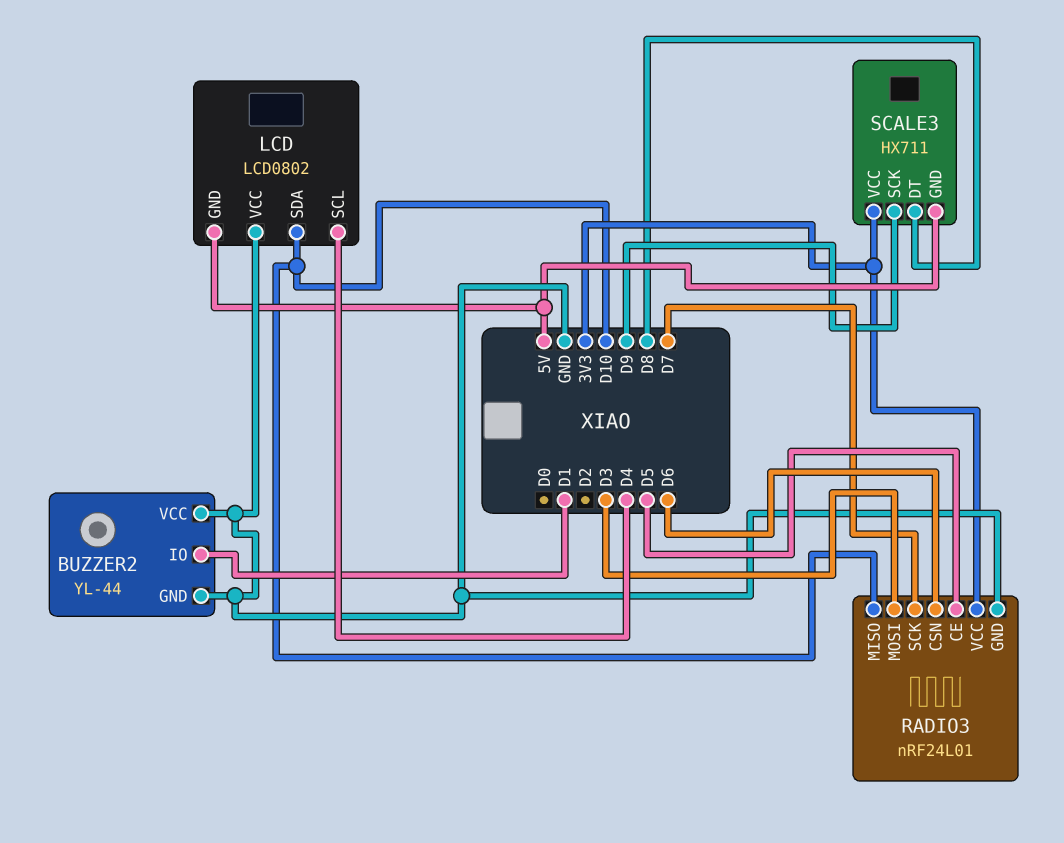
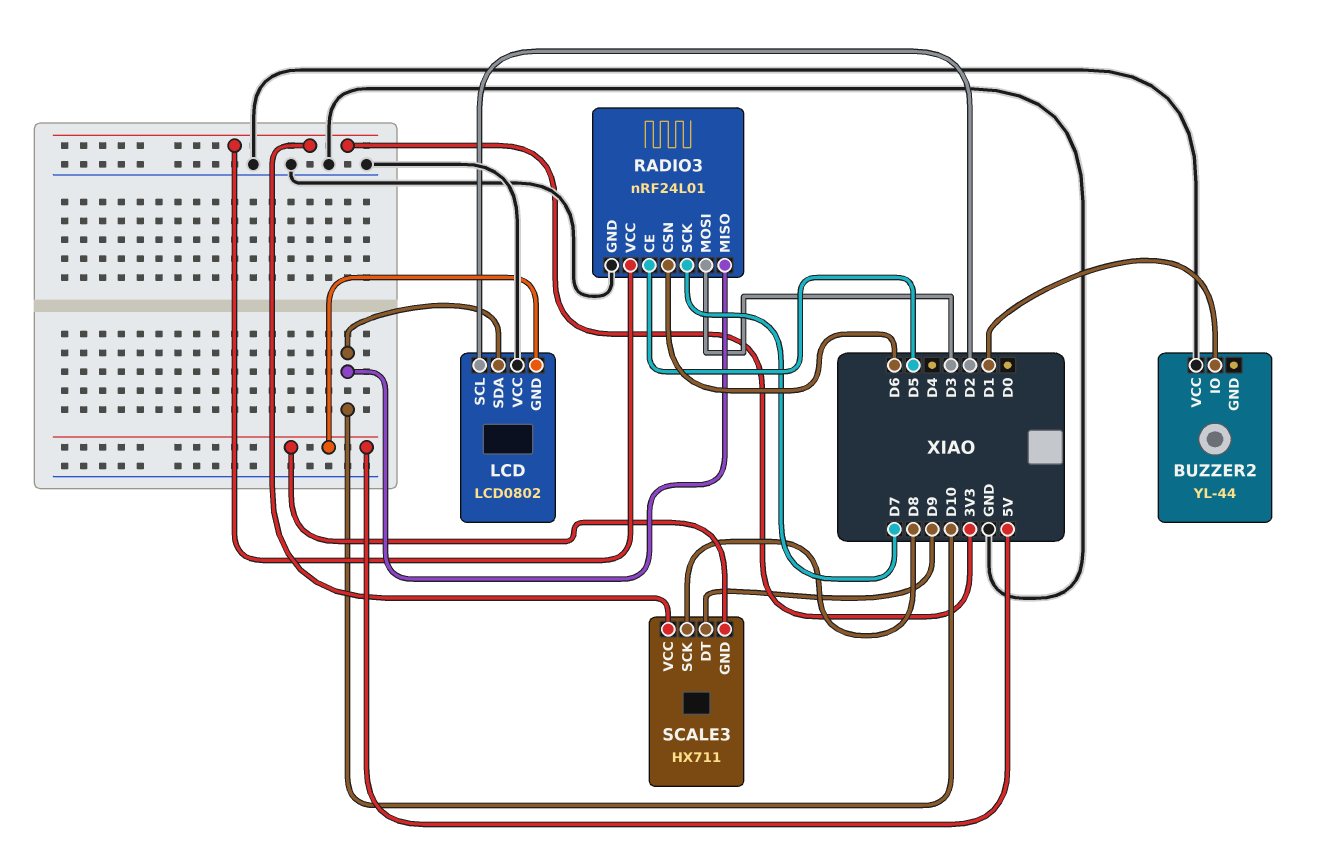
BUZZER2 pin GND: GND -> none
LCD pin SCL: D4 -> D2
SCALE3 pin DT: D8 -> D9
SCALE3 pin SCK: D9 -> D8

